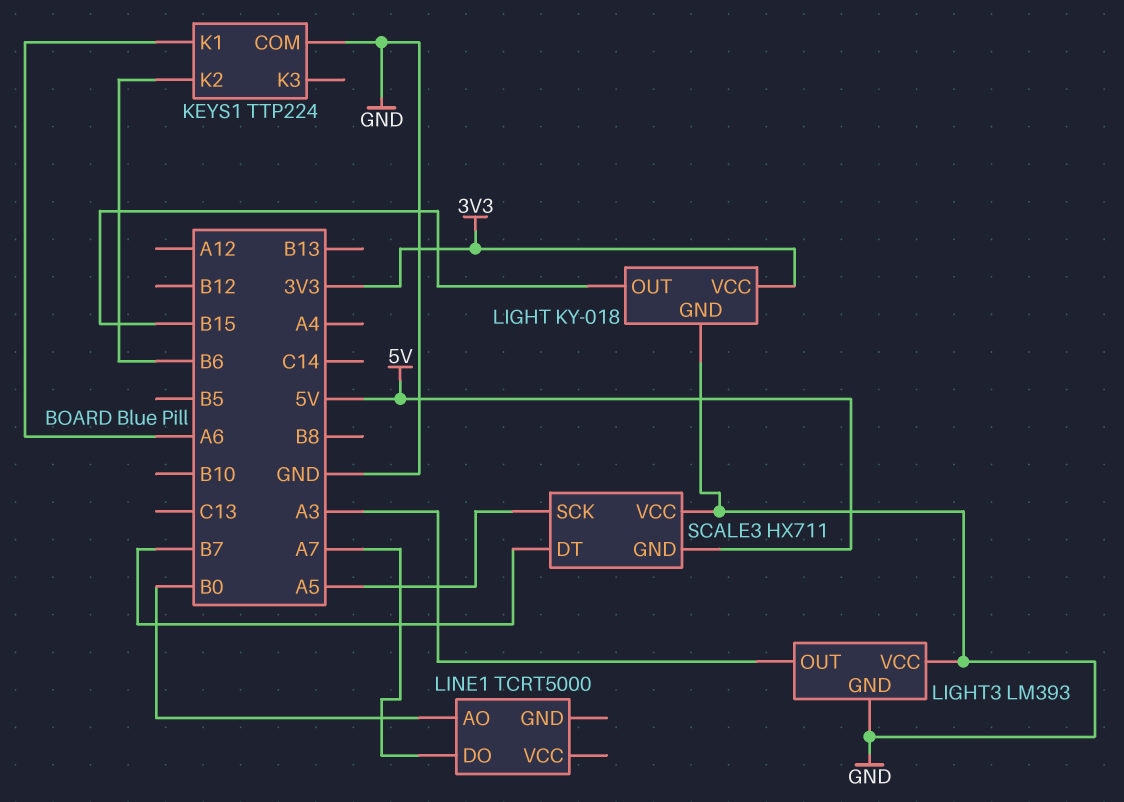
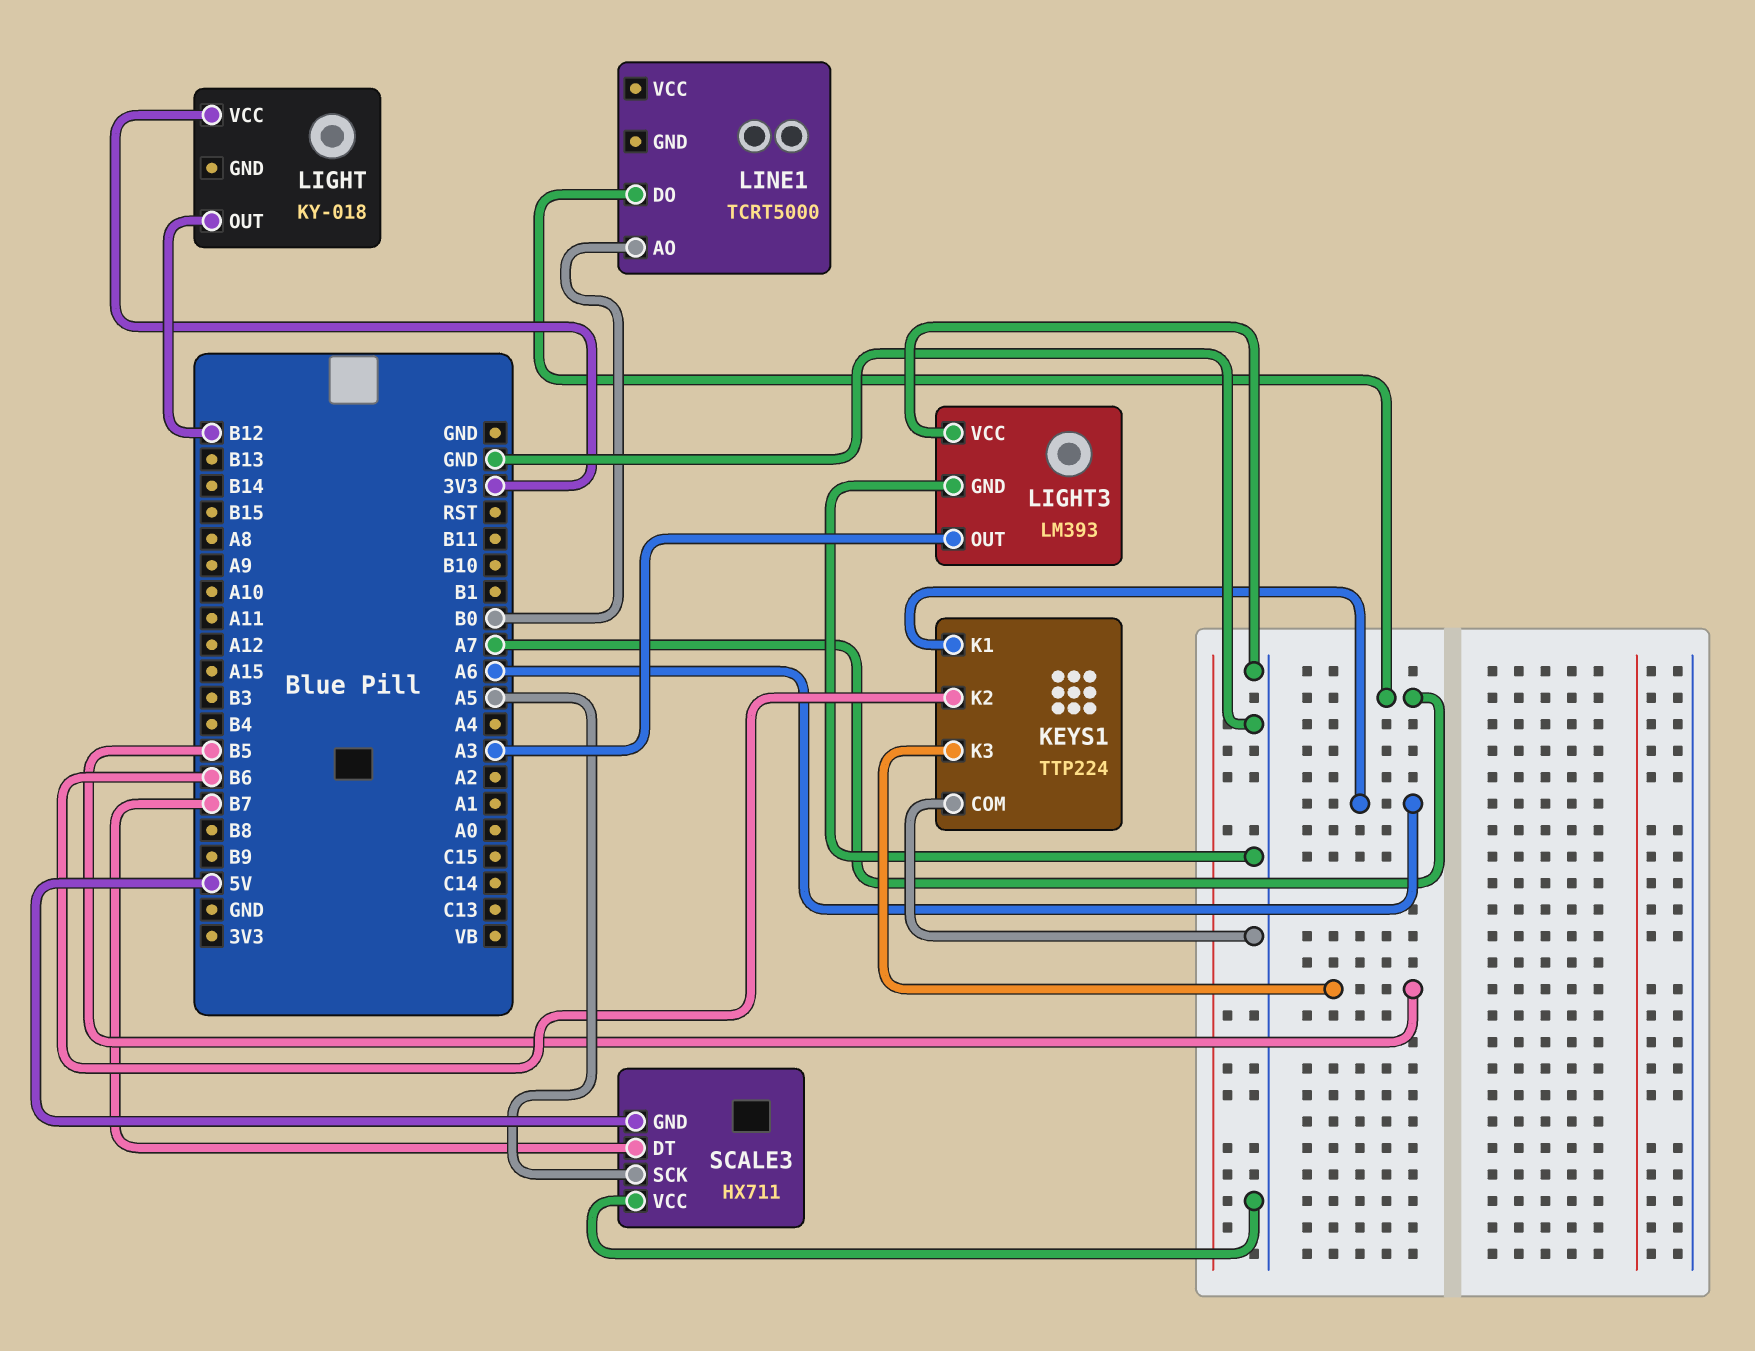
KEYS1 pin K3: none -> B5
LIGHT pin GND: GND -> none
LIGHT pin OUT: B15 -> B12

